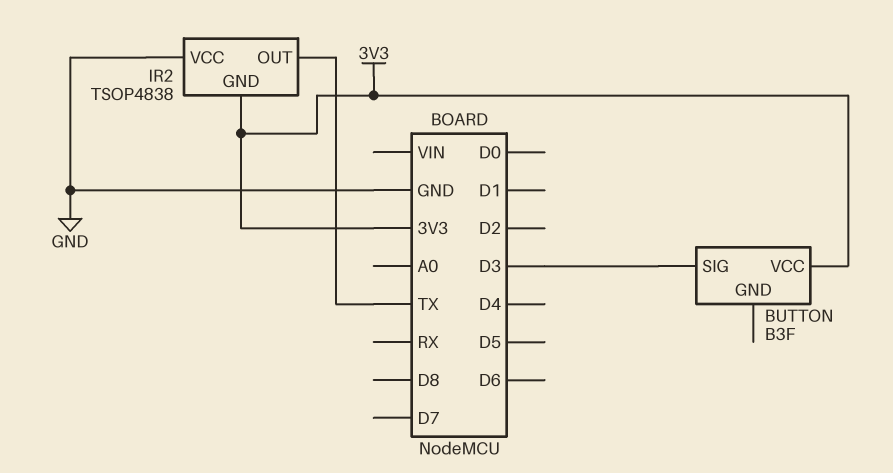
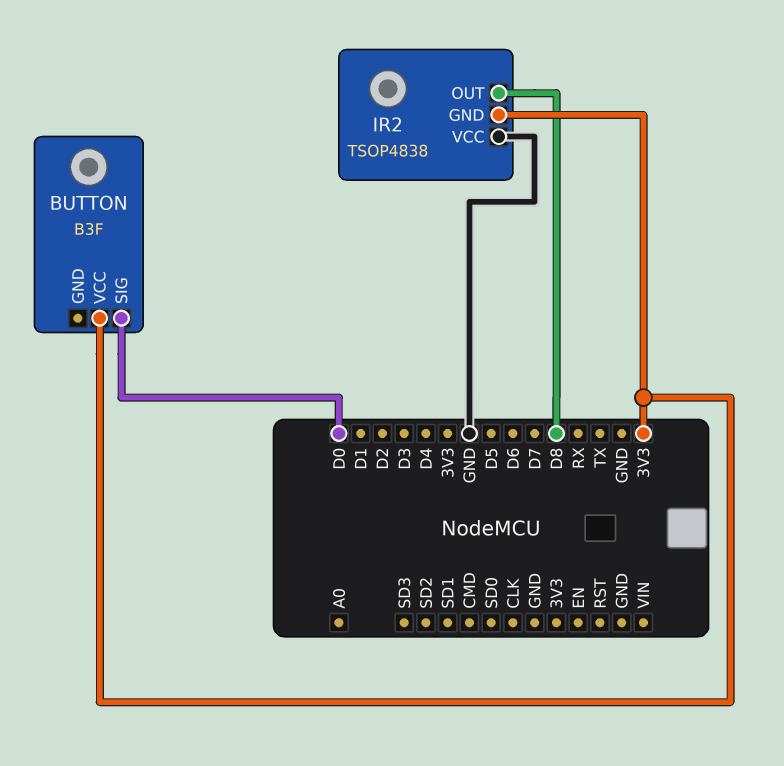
BUTTON pin SIG: D3 -> D0
IR2 pin OUT: TX -> D8

